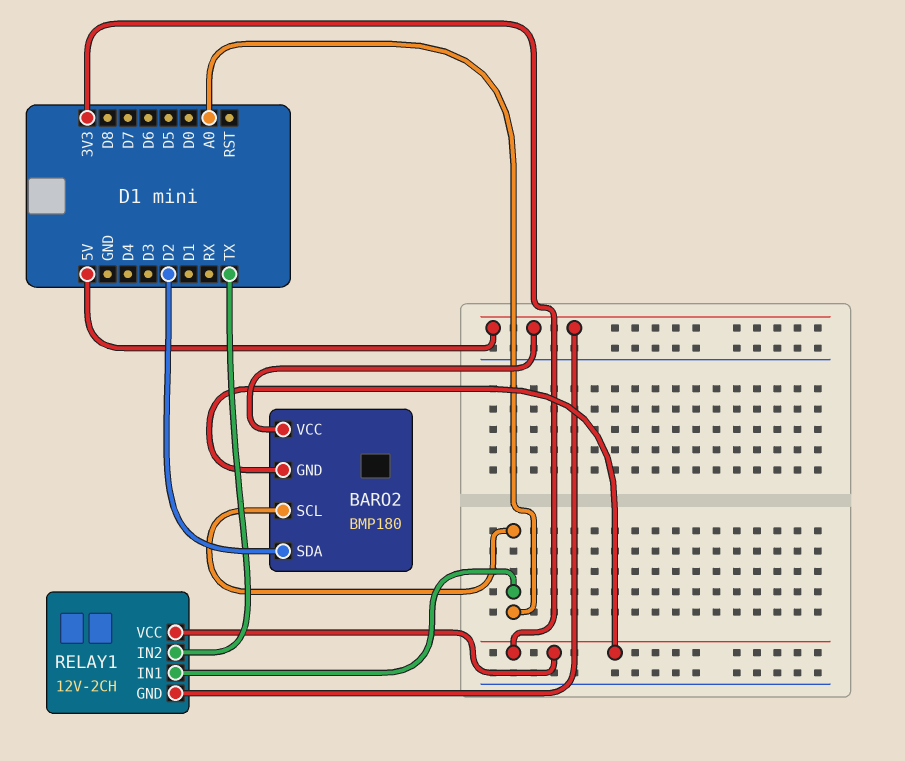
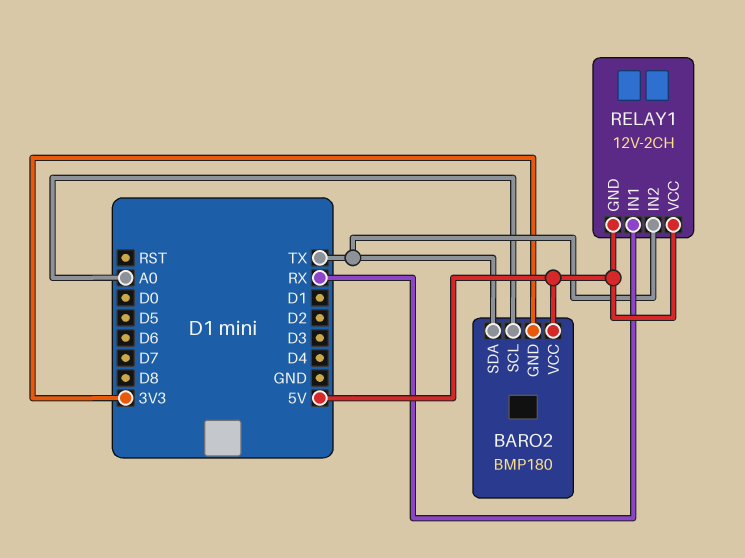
BARO2 pin SDA: D2 -> TX
RELAY1 pin IN1: A0 -> RX
RELAY1 pin VCC: 3V3 -> 5V

